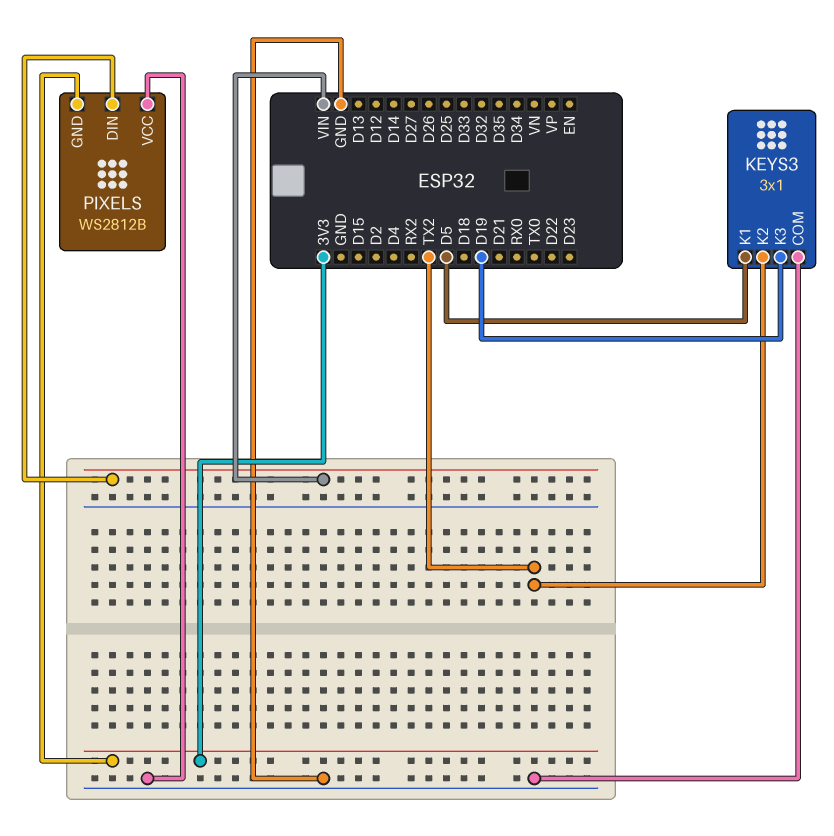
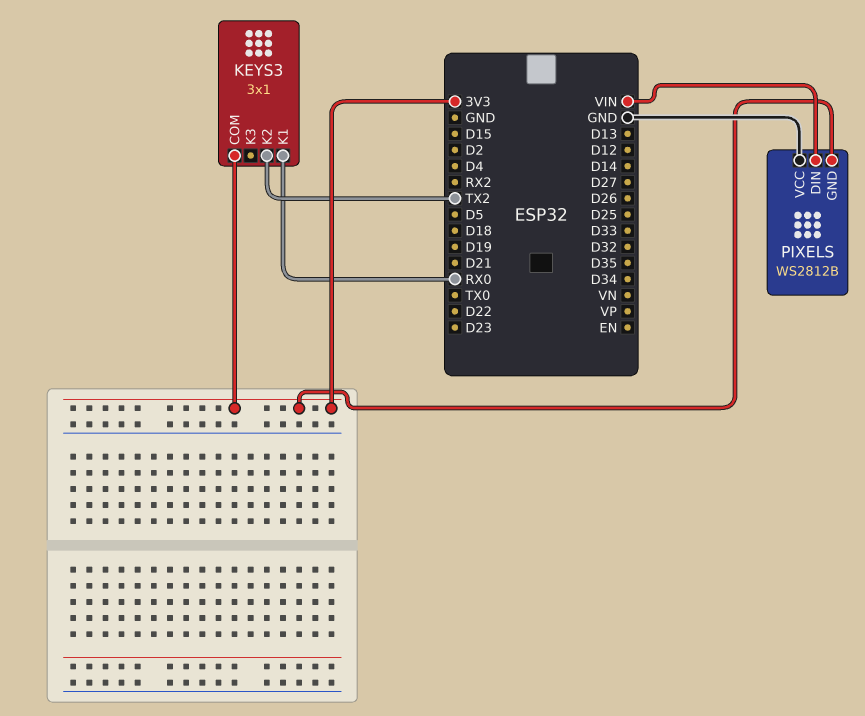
KEYS3 pin COM: GND -> 3V3
KEYS3 pin K1: D5 -> RX0
KEYS3 pin K3: D19 -> none

